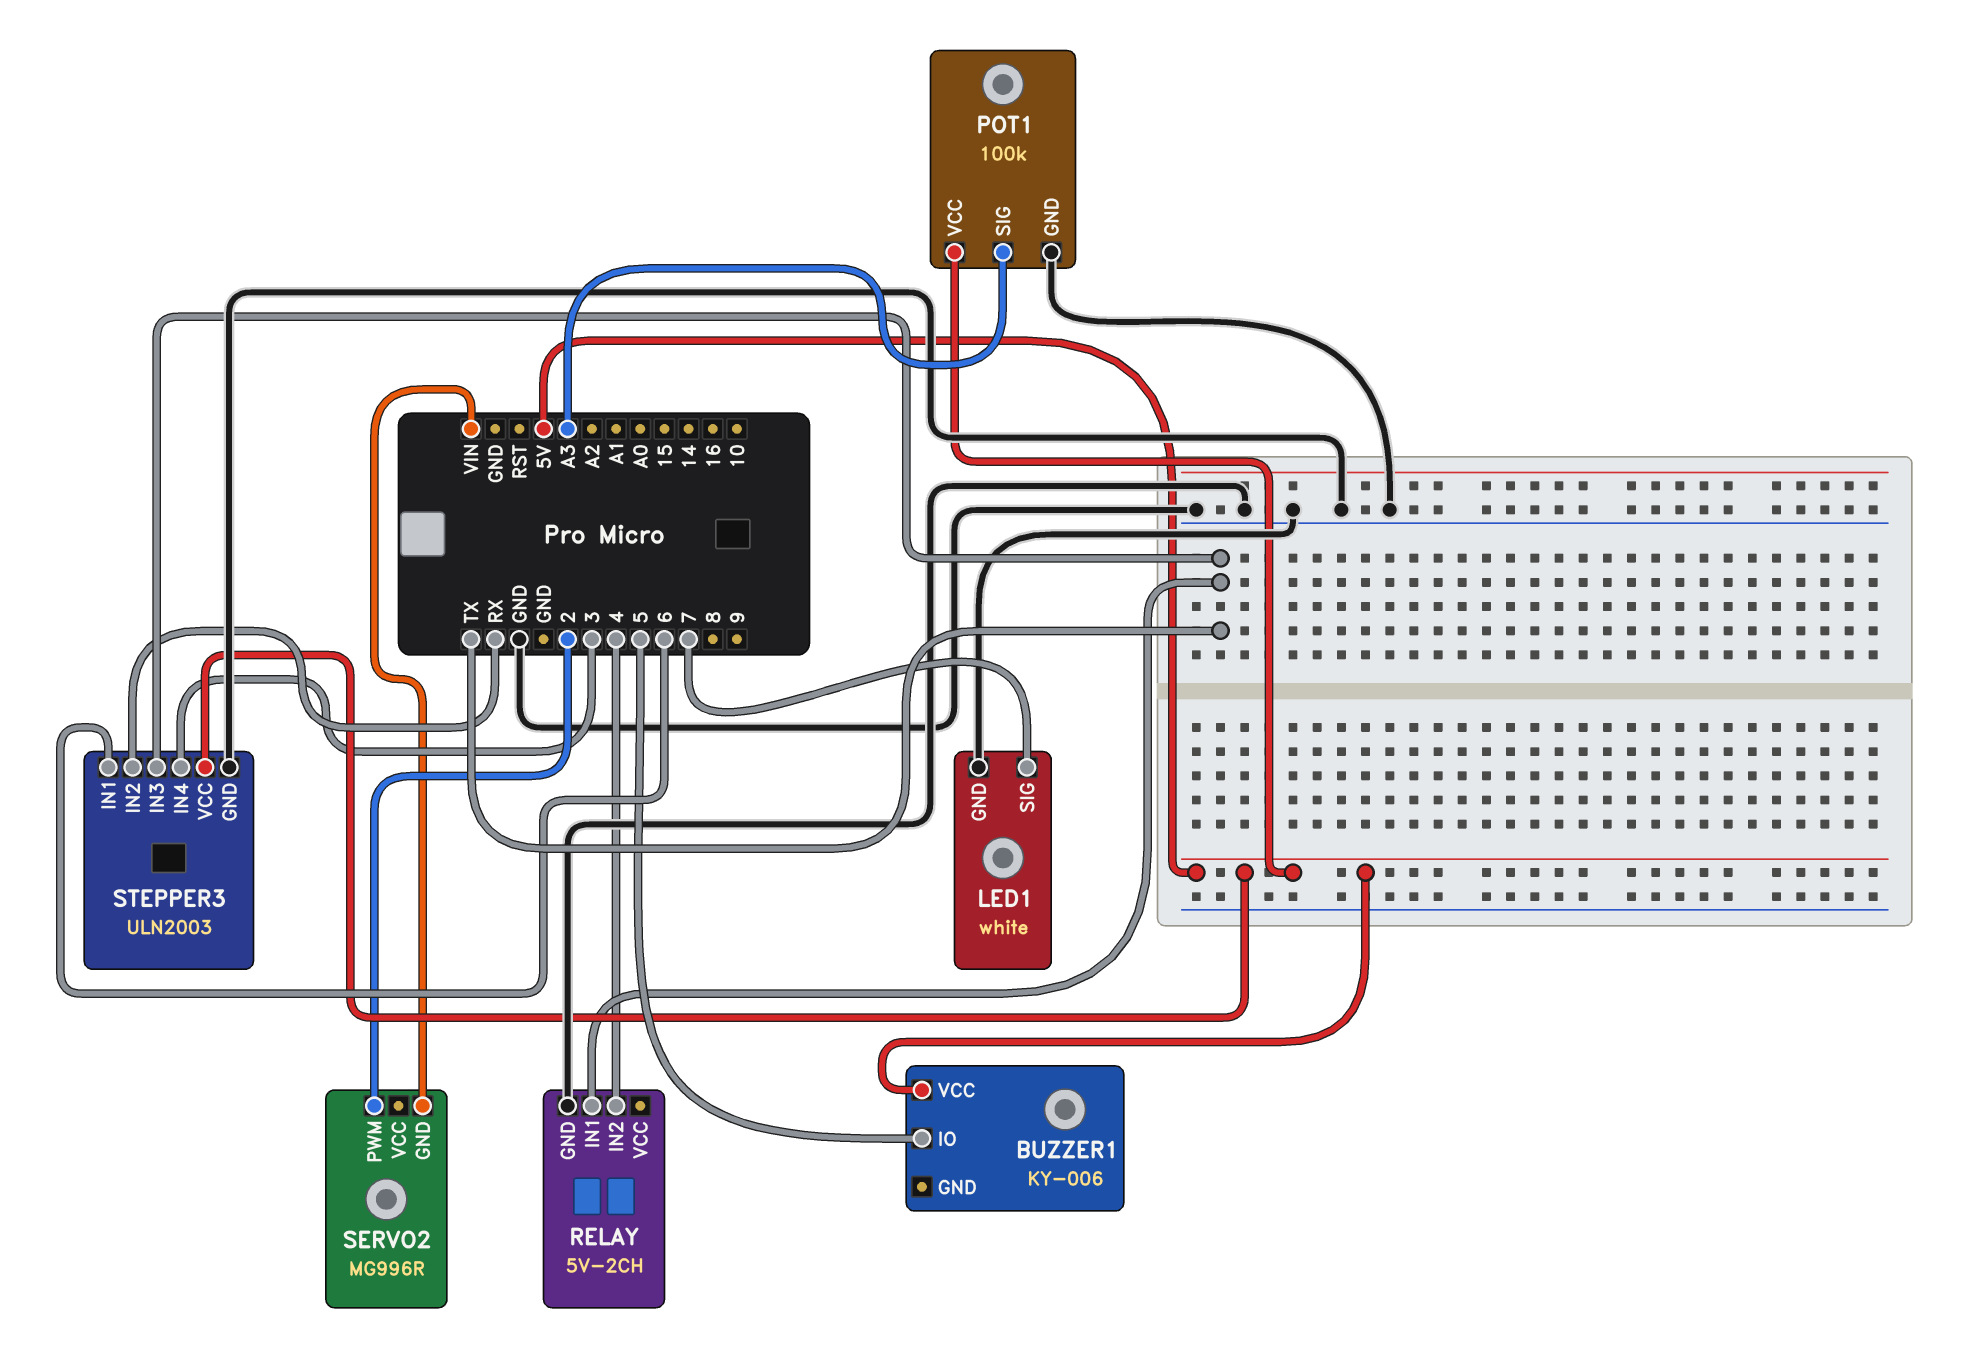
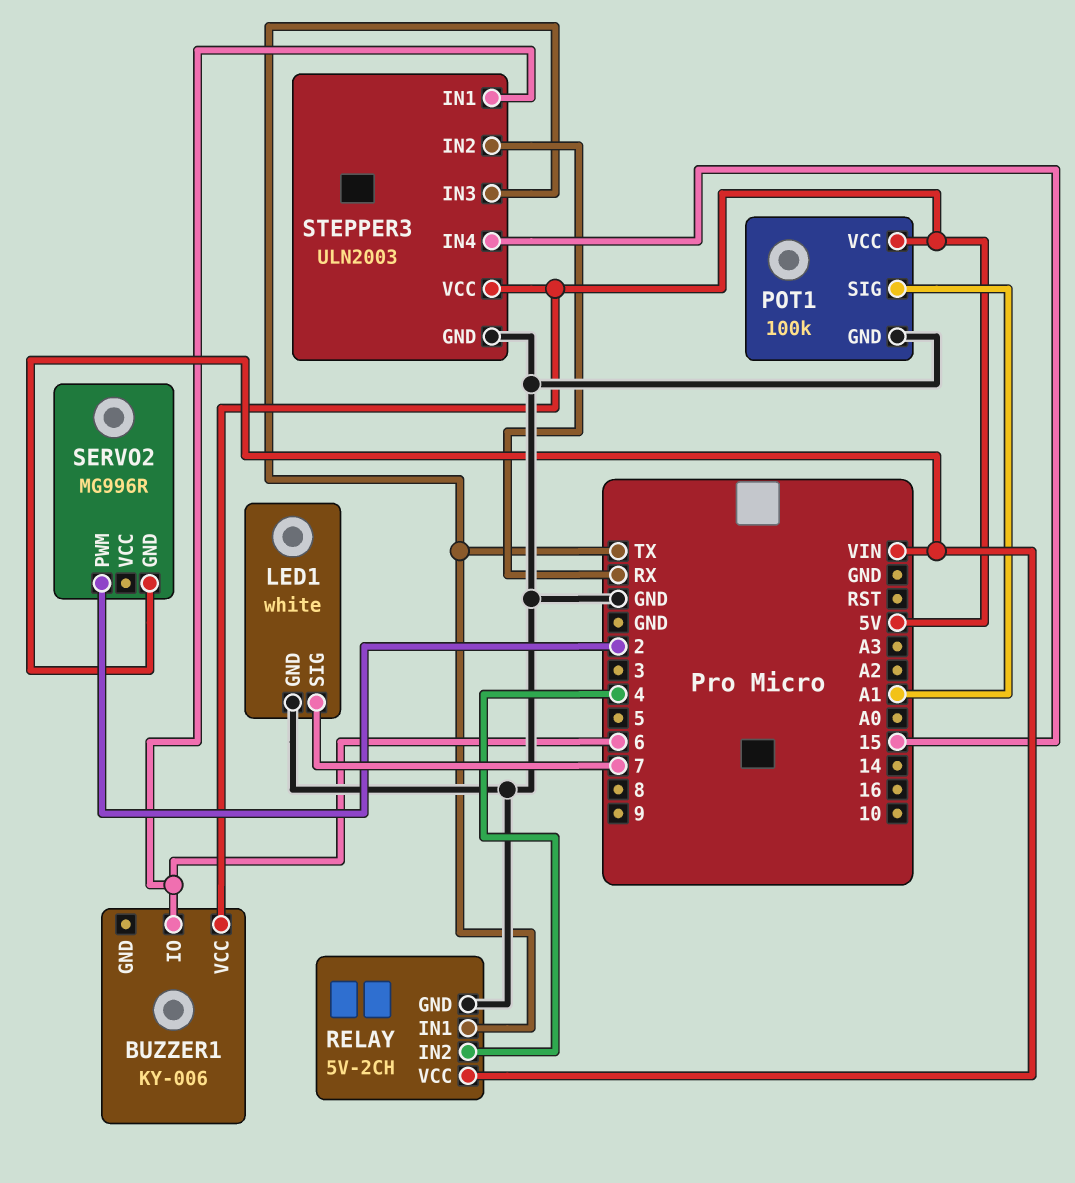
BUZZER1 pin IO: 5 -> 6
POT1 pin SIG: A3 -> A1
RELAY pin VCC: none -> VIN
STEPPER3 pin IN4: 3 -> 15

